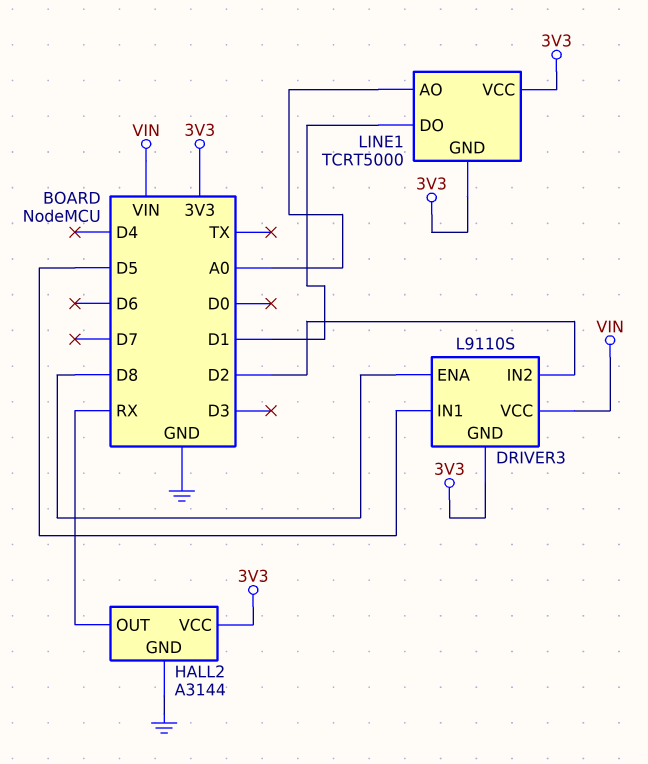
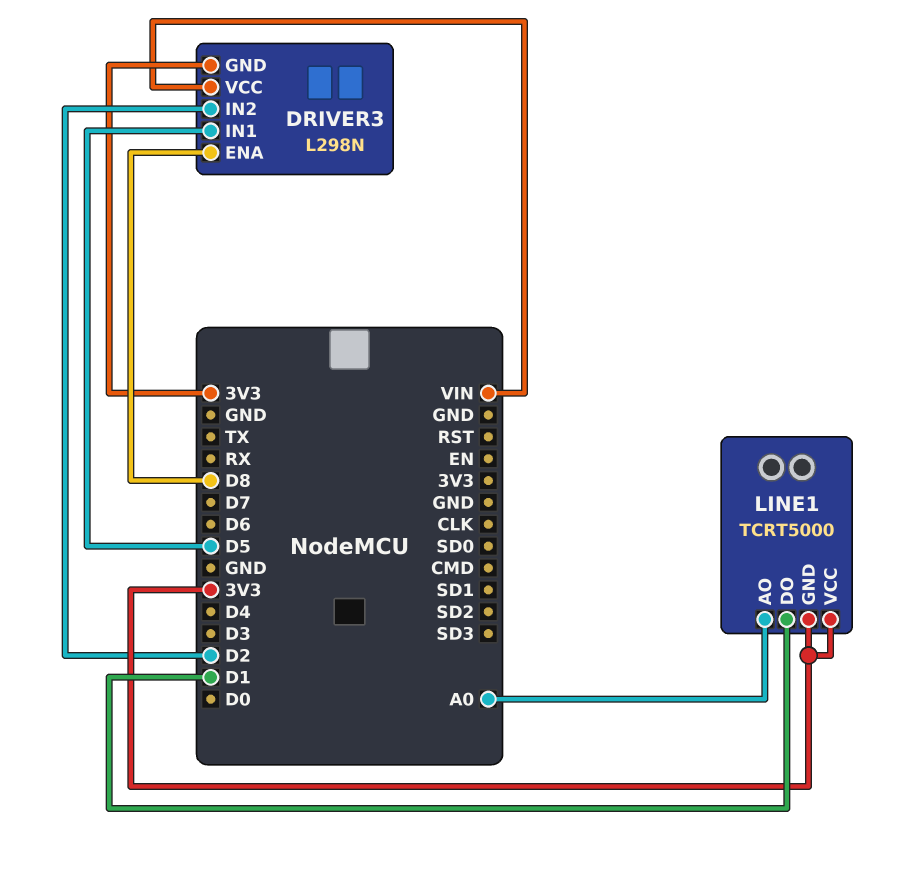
DRIVER3: L9110S -> L298N
HALL2: A3144 -> none
HALL2 pin GND: GND -> none
HALL2 pin OUT: RX -> none
HALL2 pin VCC: 3V3 -> none

